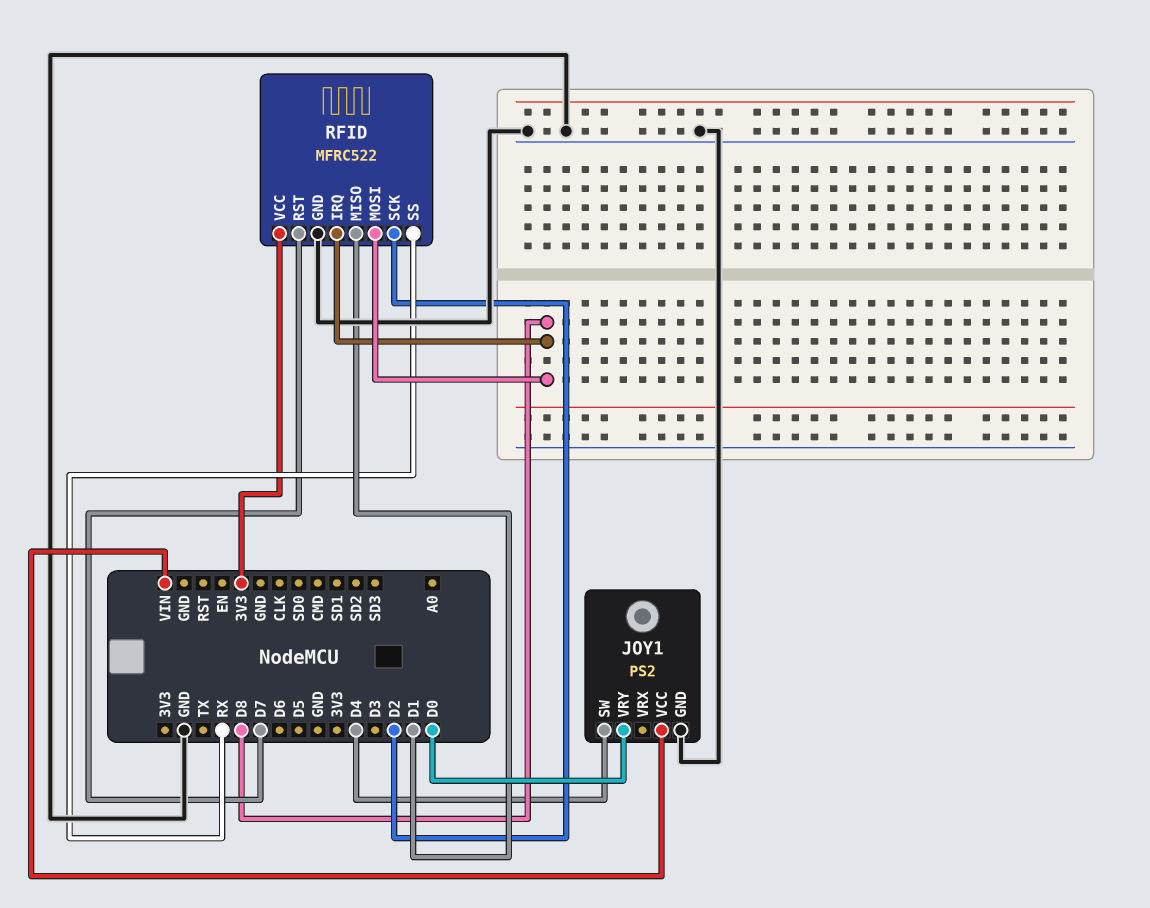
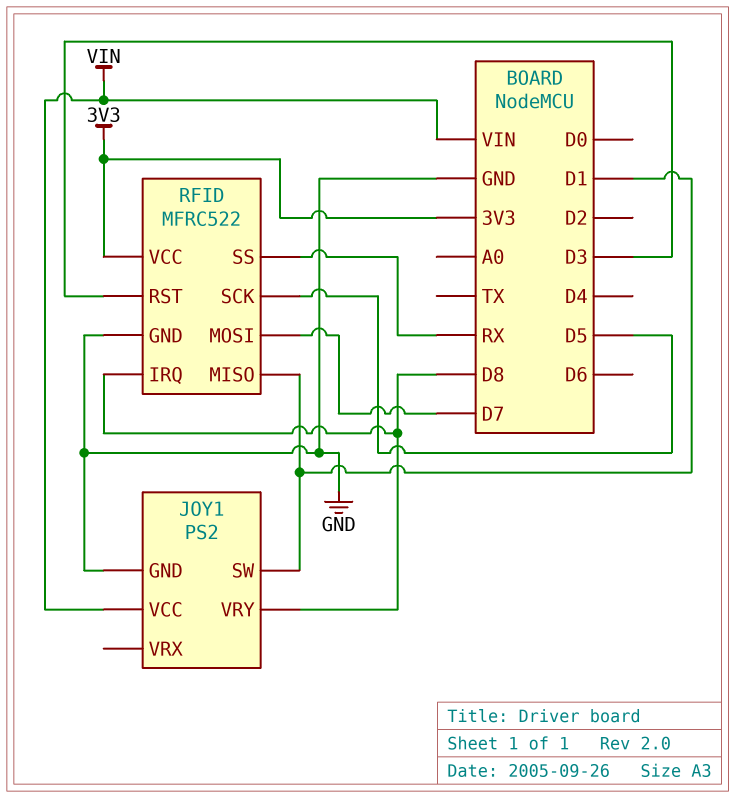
JOY1 pin SW: D4 -> D1
JOY1 pin VRY: D0 -> D8
RFID pin MOSI: D8 -> D7
RFID pin RST: D7 -> D3
RFID pin SCK: D2 -> D5

